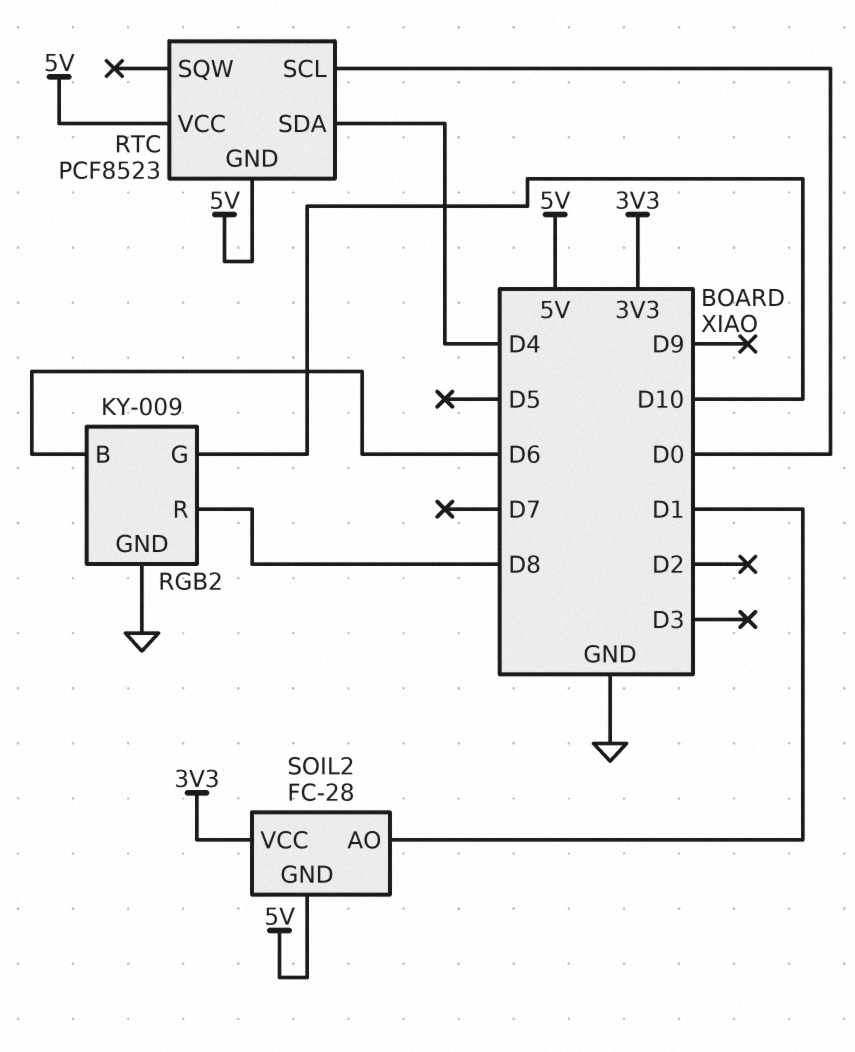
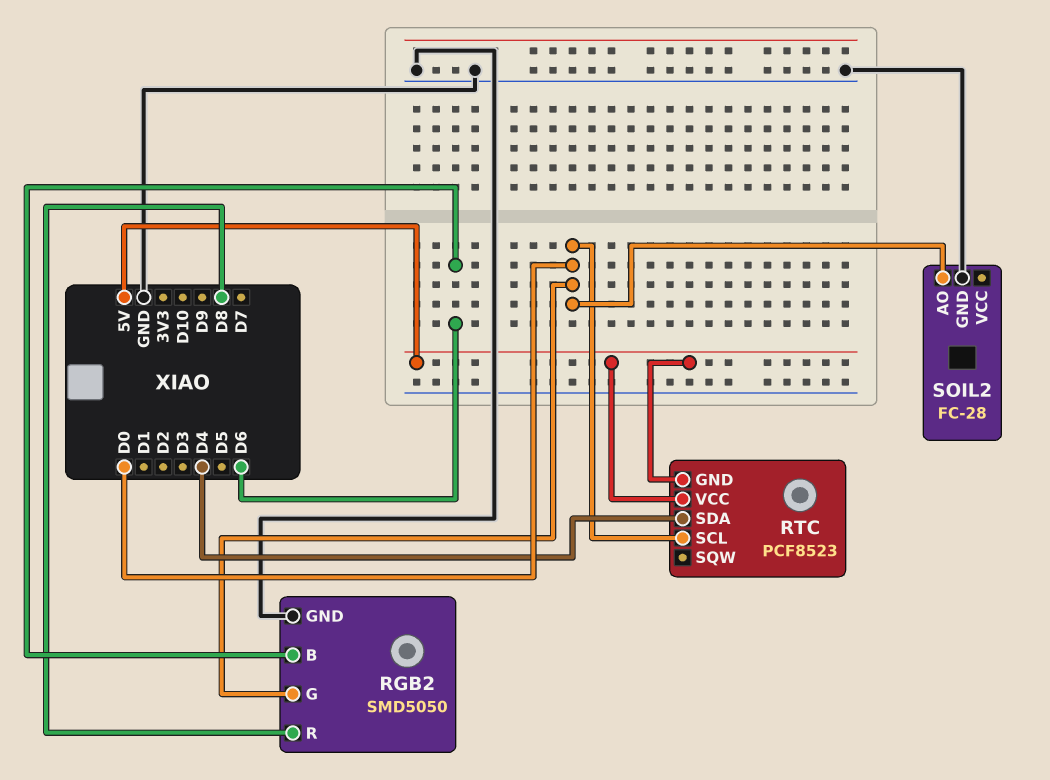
RGB2: KY-009 -> SMD5050
RGB2 pin G: D10 -> D0
SOIL2 pin AO: D1 -> D0
SOIL2 pin GND: 5V -> GND
SOIL2 pin VCC: 3V3 -> none

